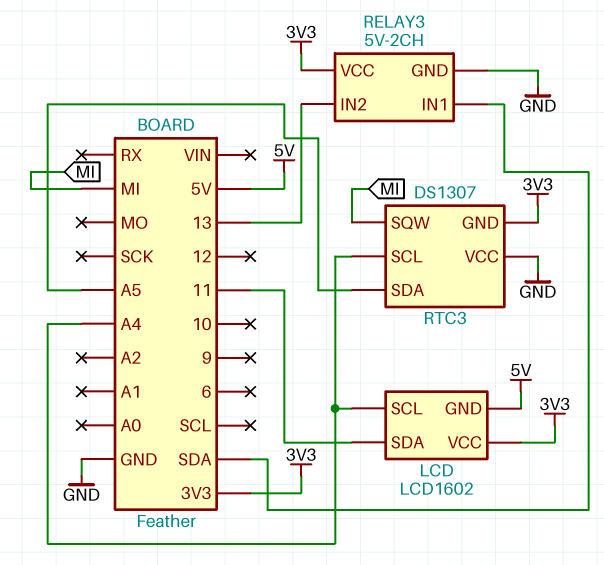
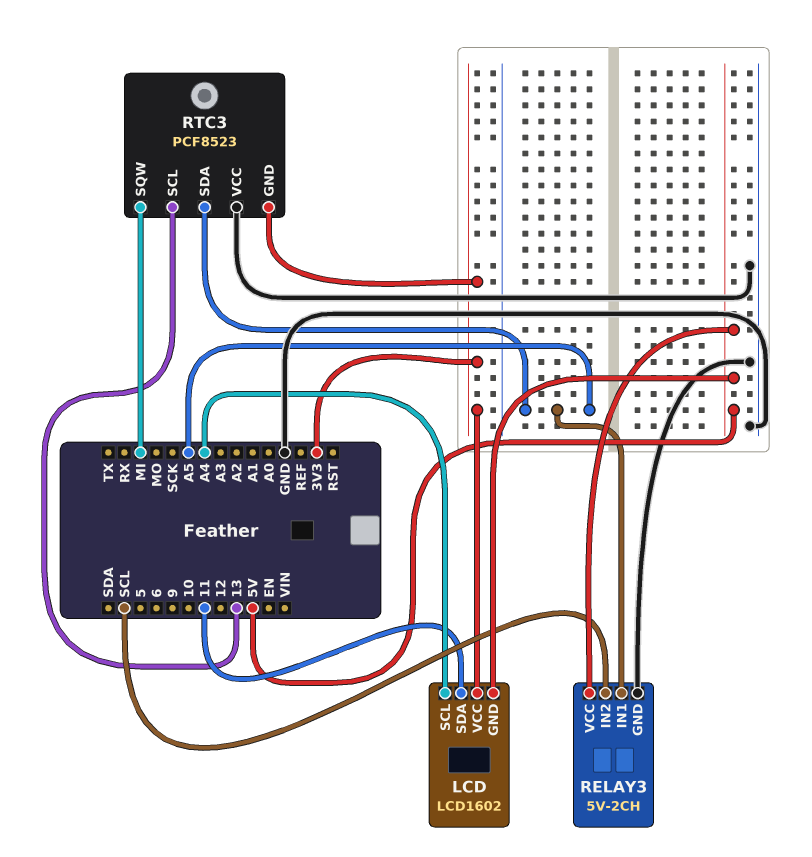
RELAY3 pin IN1: SDA -> A5
RELAY3 pin IN2: 13 -> SCL
RELAY3 pin VCC: 3V3 -> 5V
RTC3: DS1307 -> PCF8523
RTC3 pin SCL: A4 -> 13

